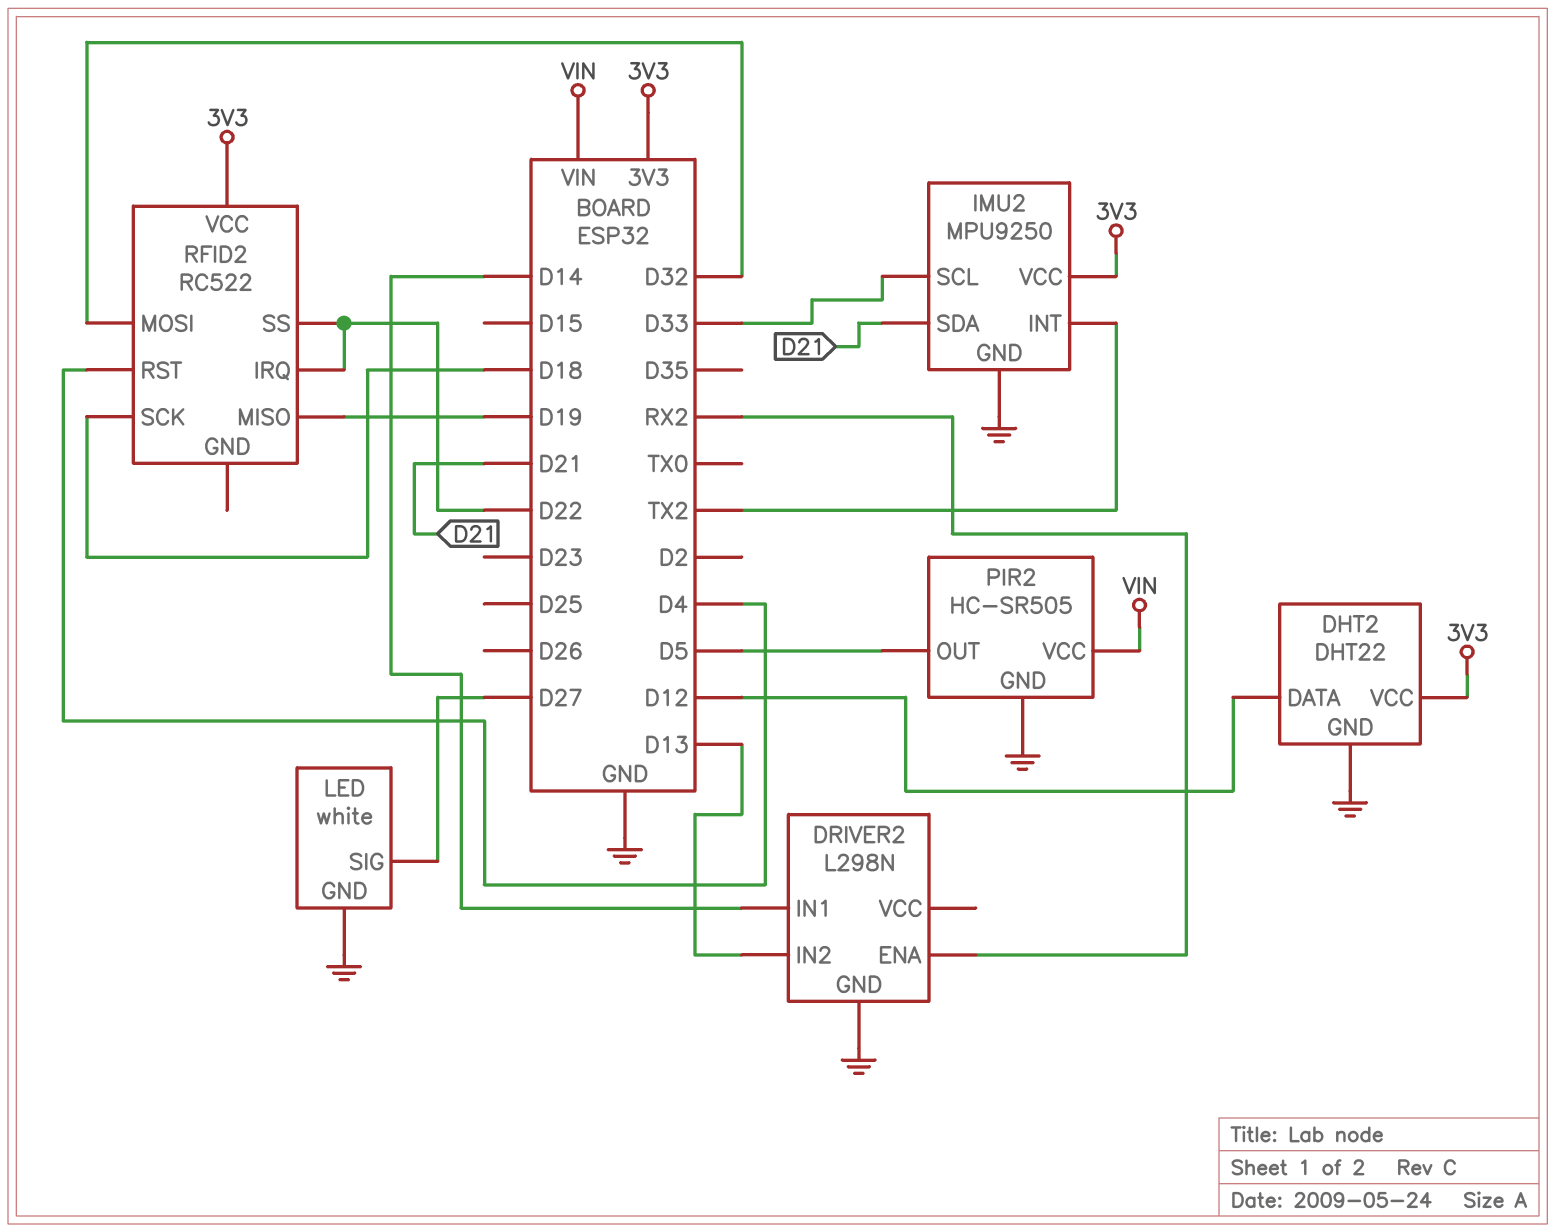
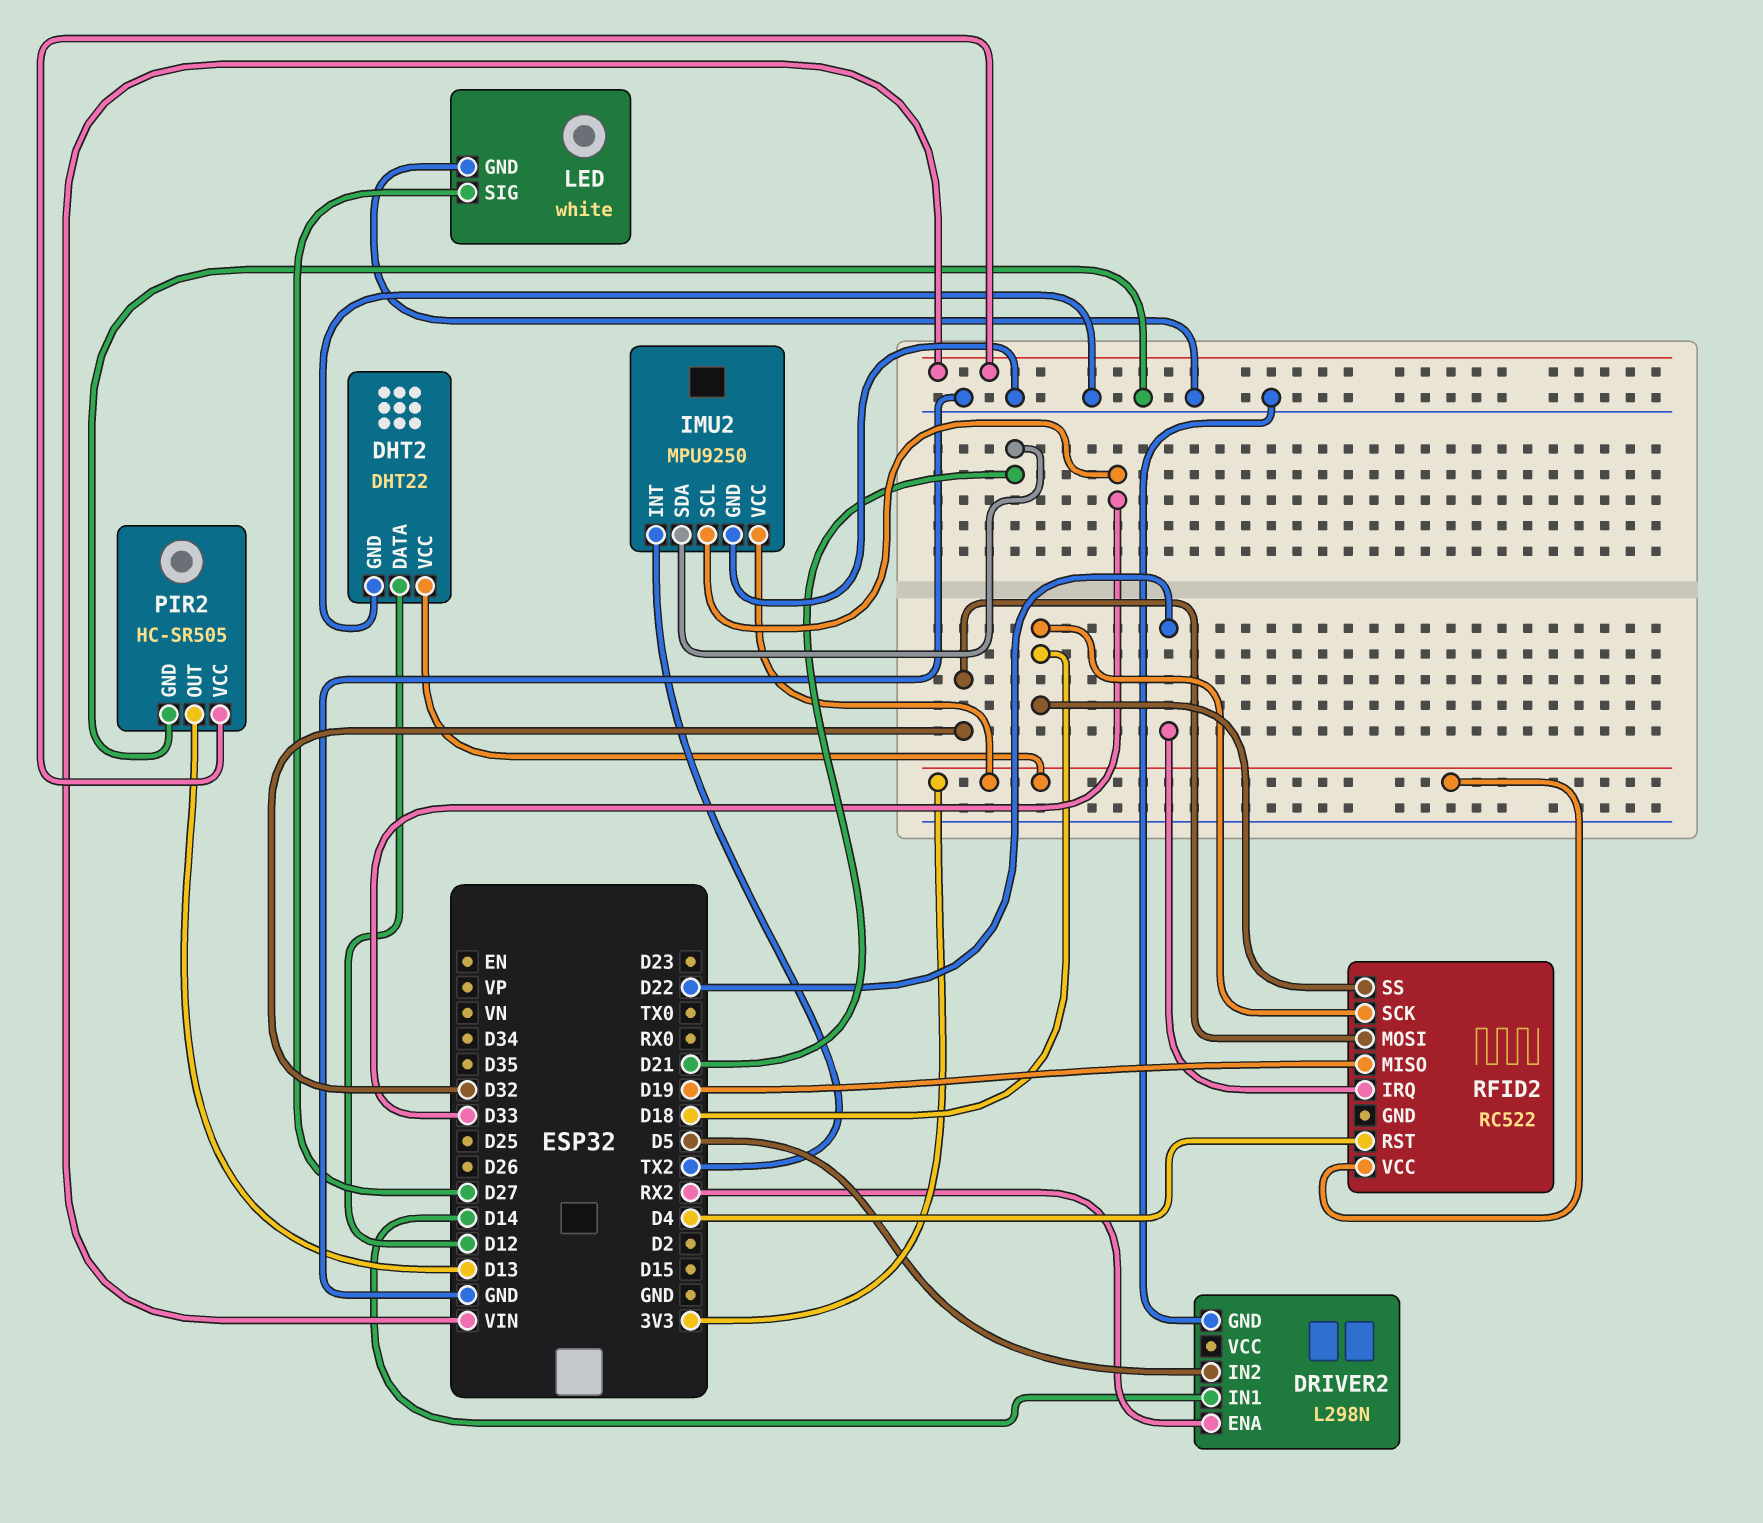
DRIVER2 pin IN2: D13 -> D5
PIR2 pin OUT: D5 -> D13
RFID2 pin SS: D22 -> D18

